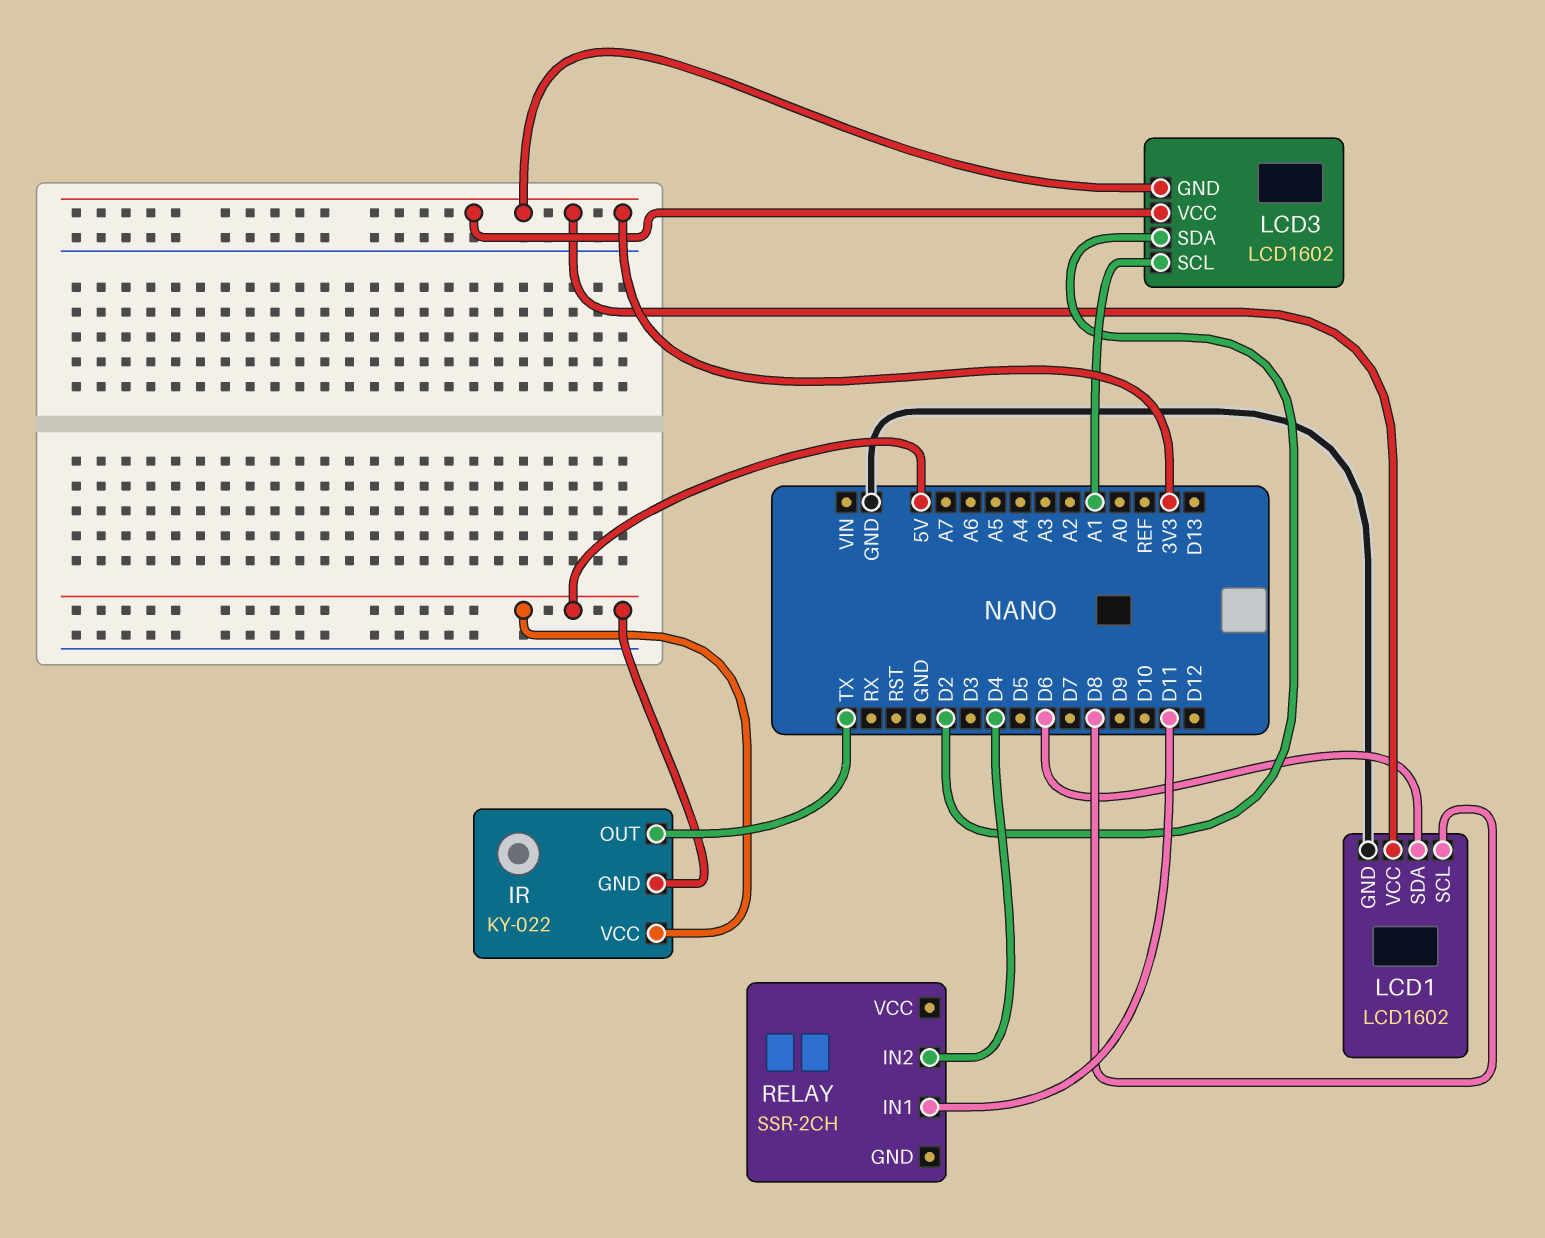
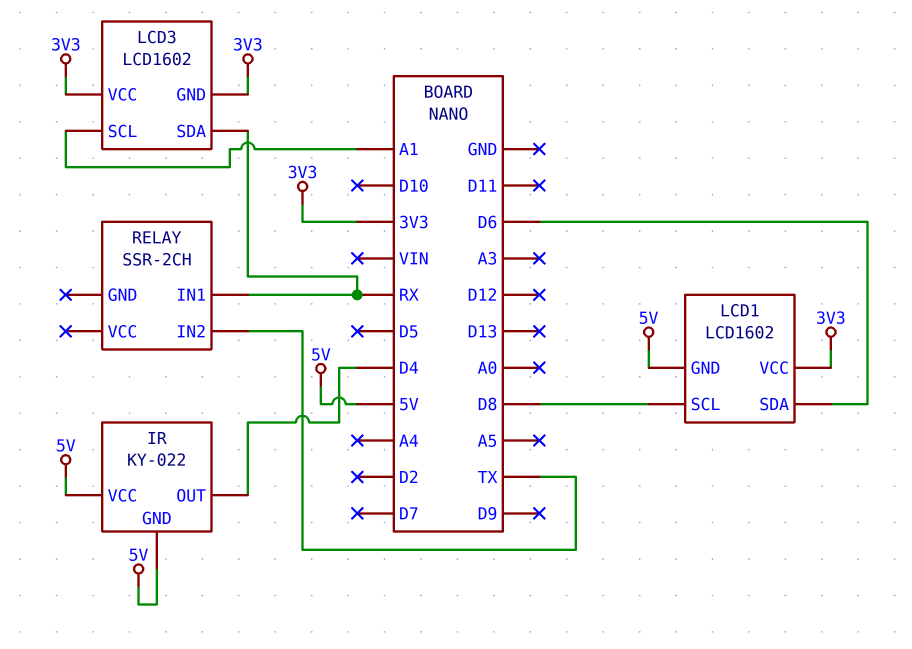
IR pin OUT: TX -> D4
LCD1 pin GND: GND -> 5V
LCD3 pin SDA: D2 -> RX
RELAY pin IN1: D11 -> RX
RELAY pin IN2: D4 -> TX

